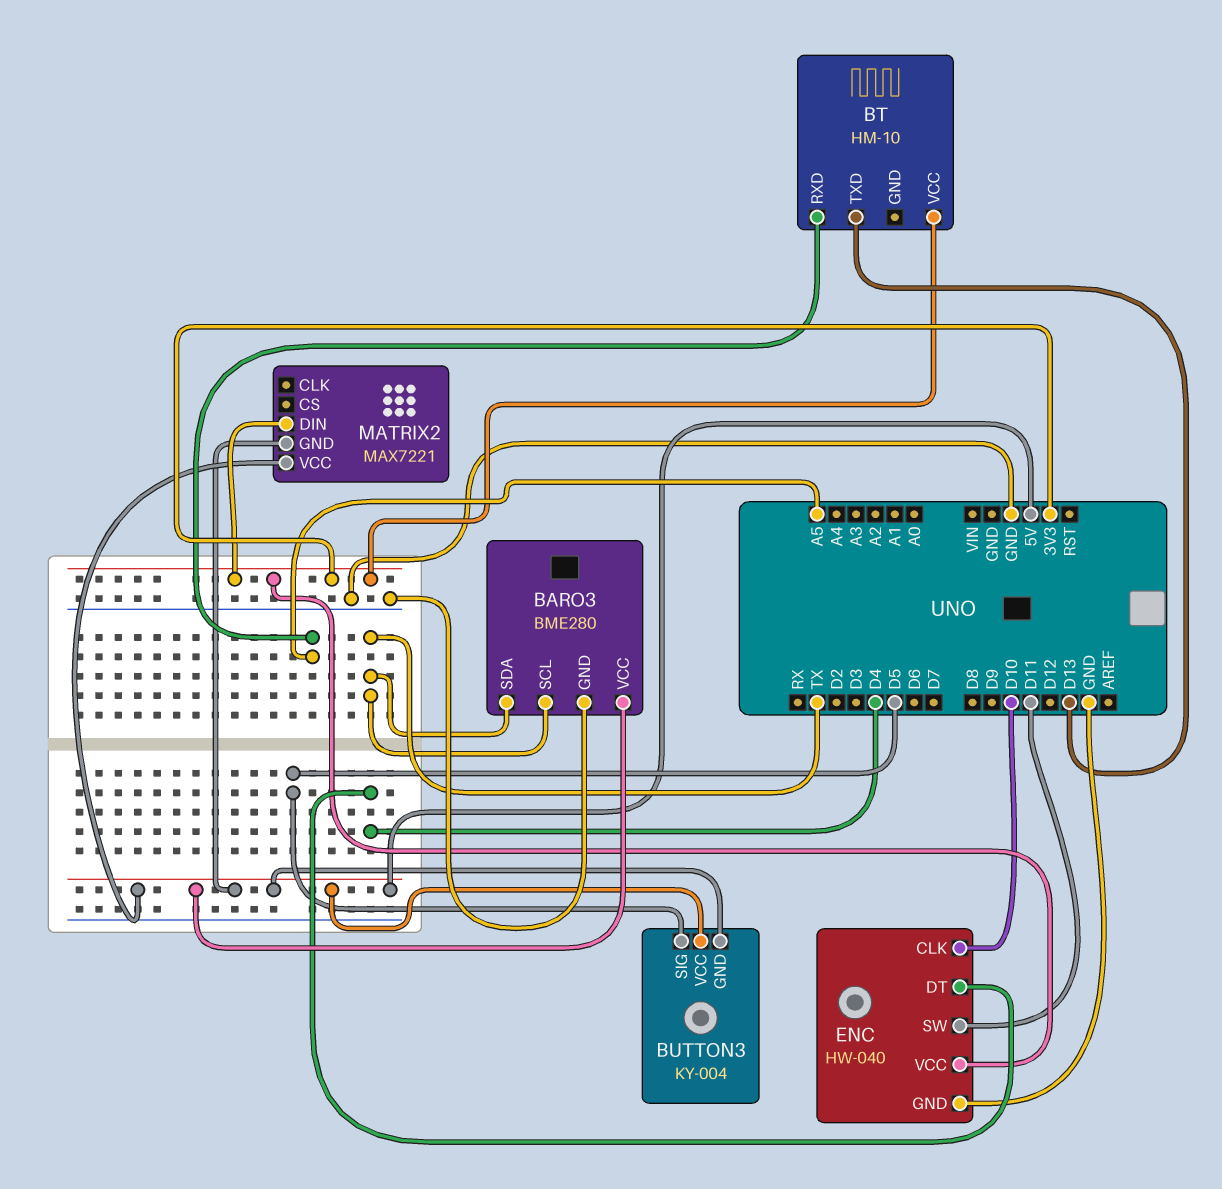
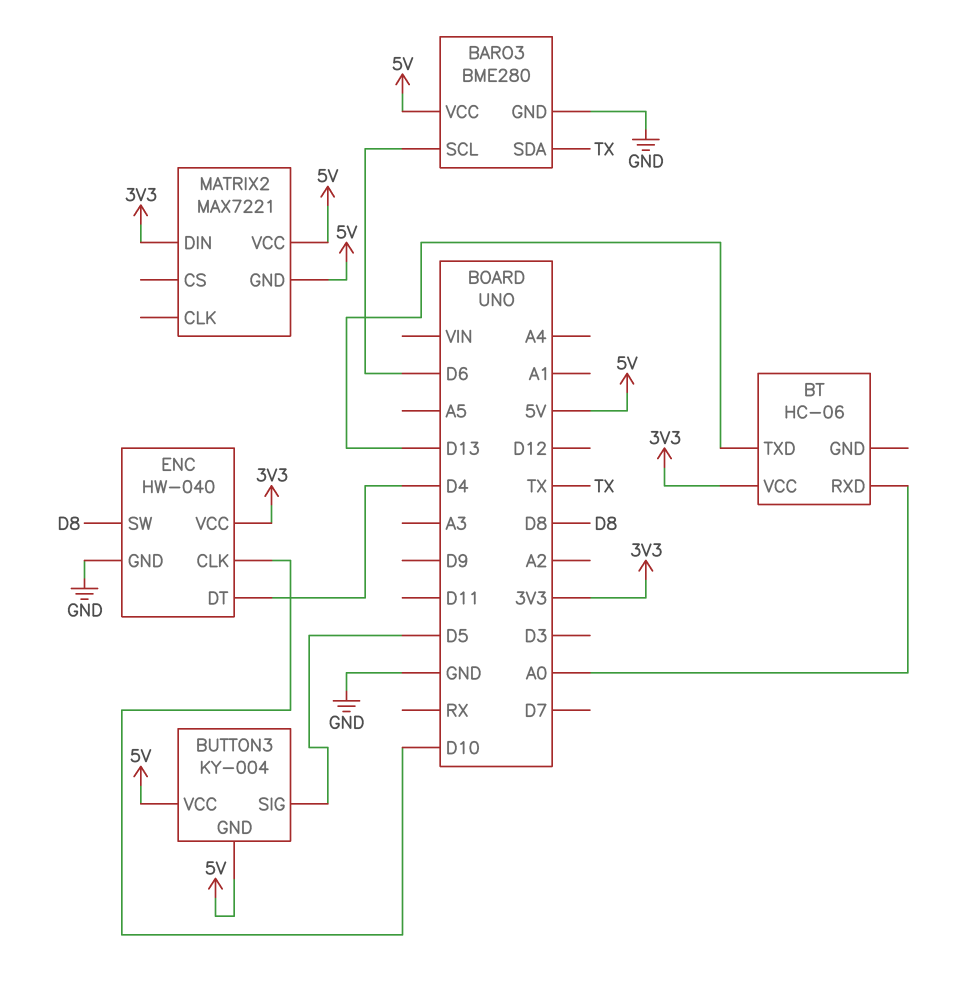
BARO3 pin SCL: TX -> D6
BT: HM-10 -> HC-06
BT pin RXD: A5 -> A0
ENC pin SW: D11 -> D8

